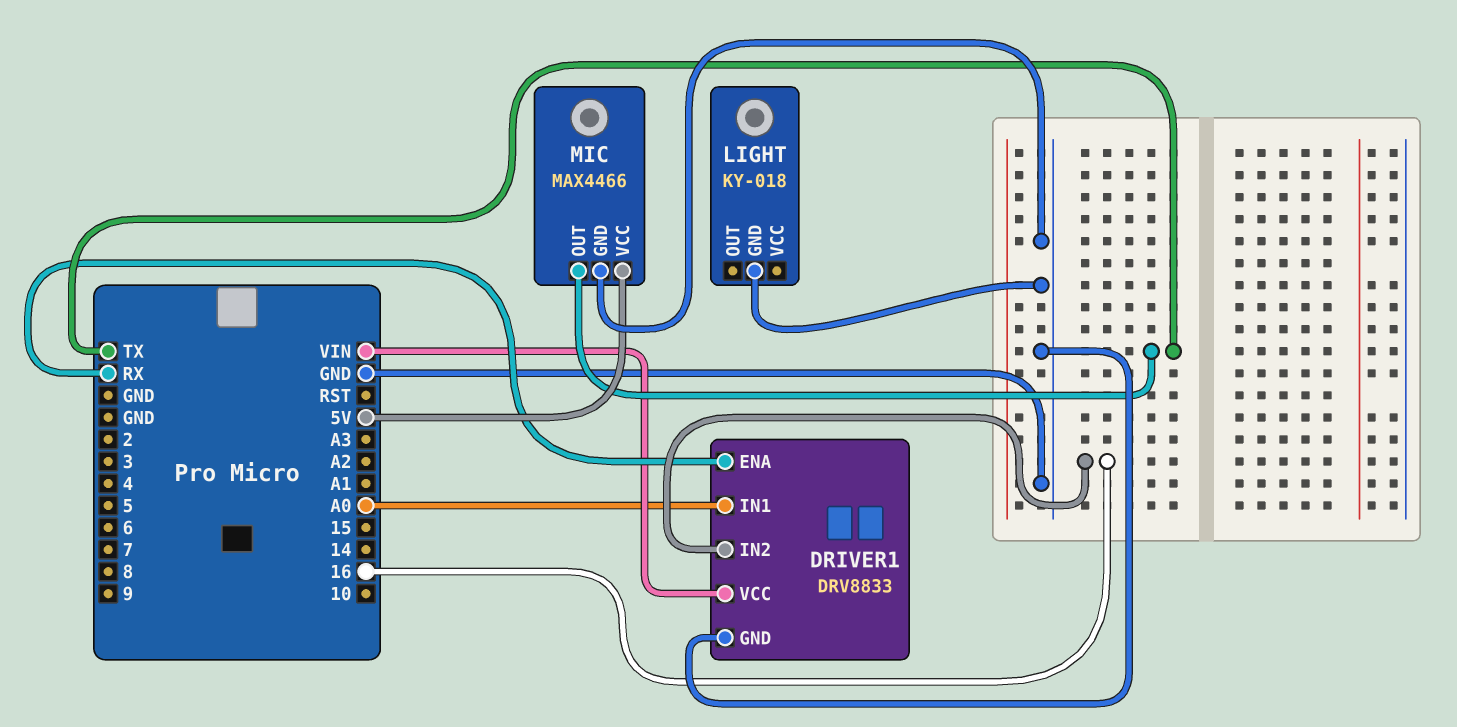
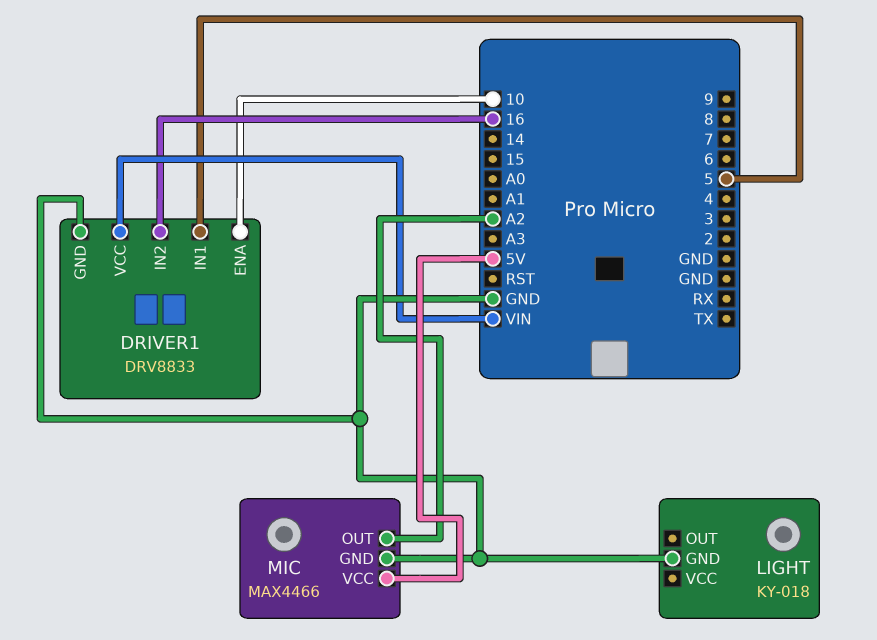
DRIVER1 pin ENA: RX -> 10
DRIVER1 pin IN1: A0 -> 5
MIC pin OUT: TX -> A2

